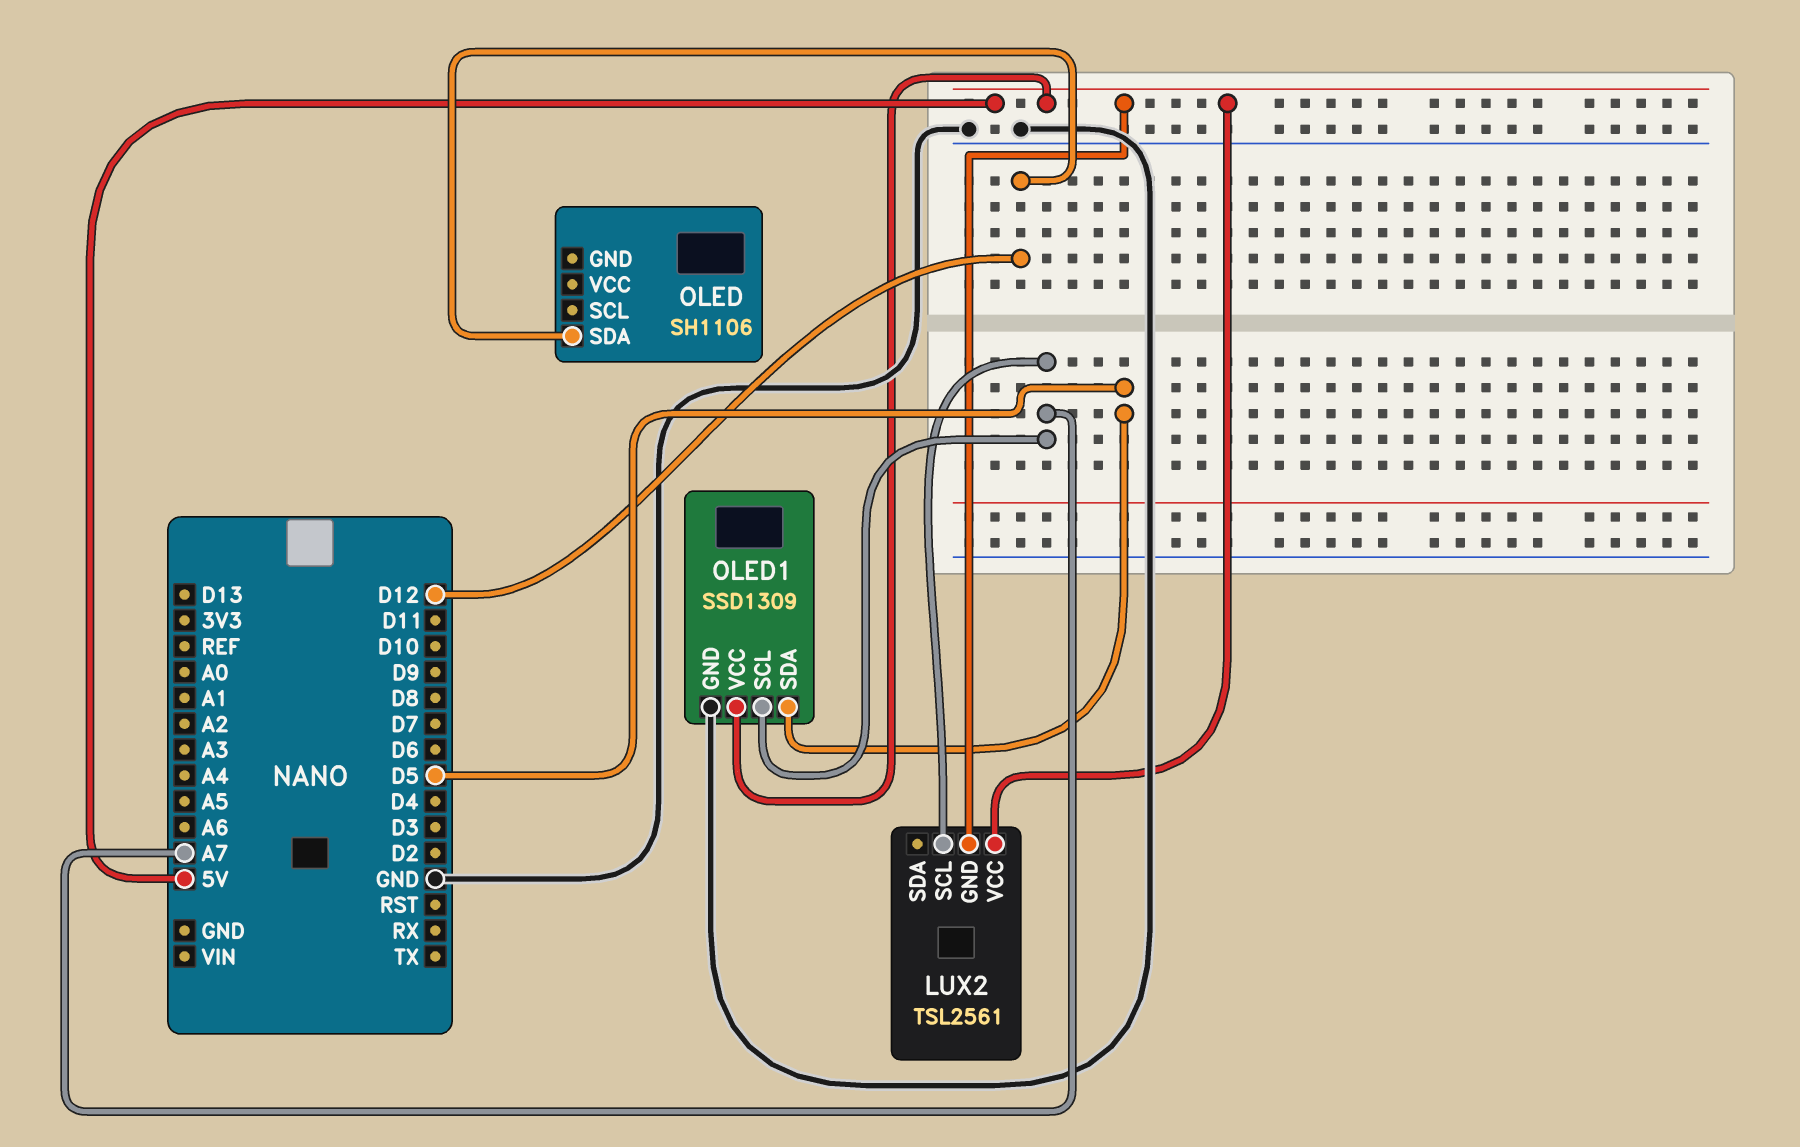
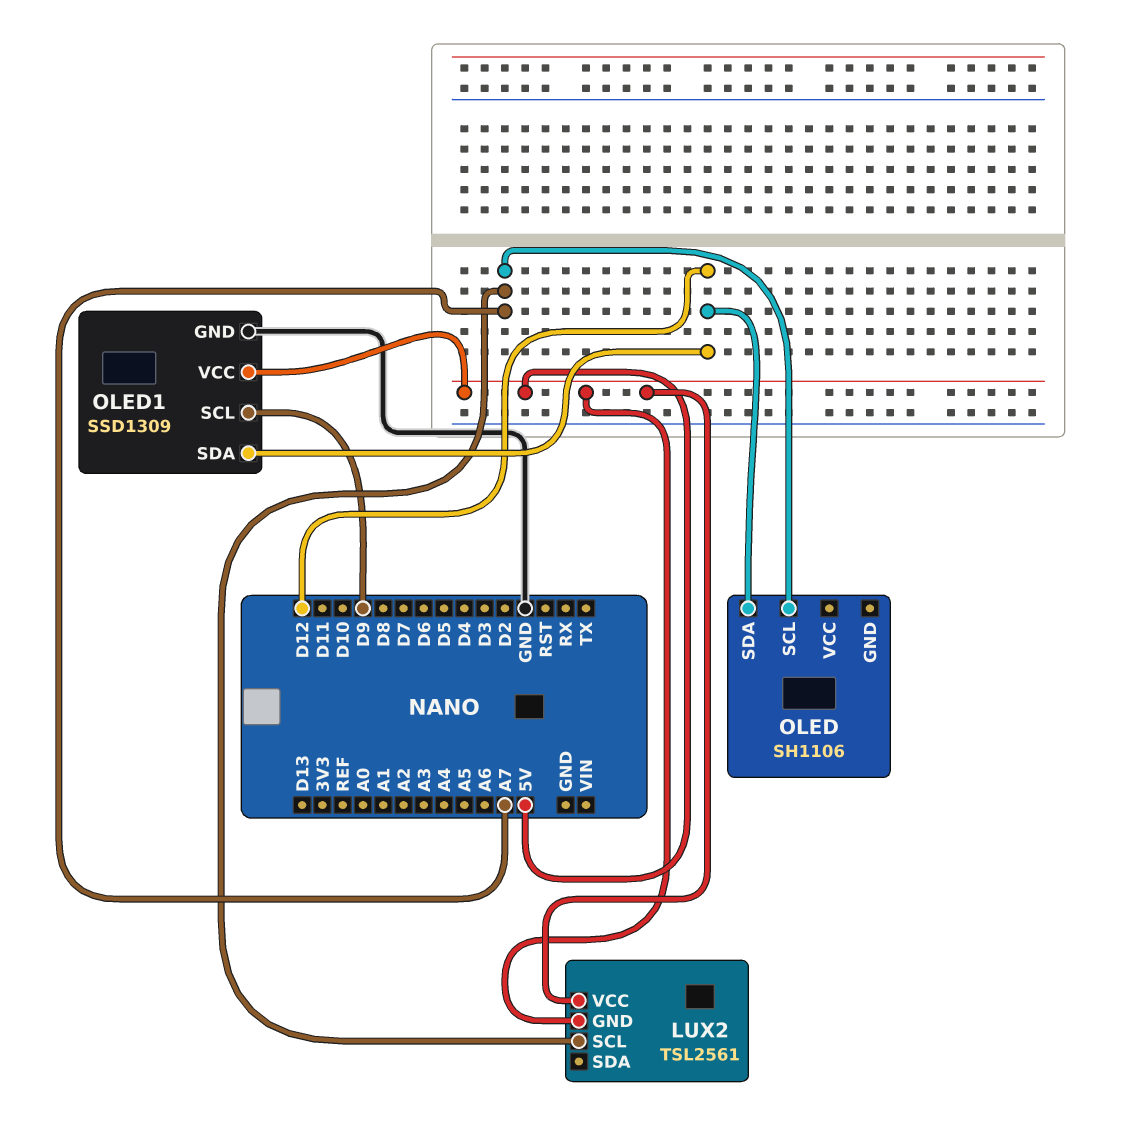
OLED pin SCL: none -> A7
OLED1 pin SCL: A7 -> D9
OLED1 pin SDA: D5 -> D12

